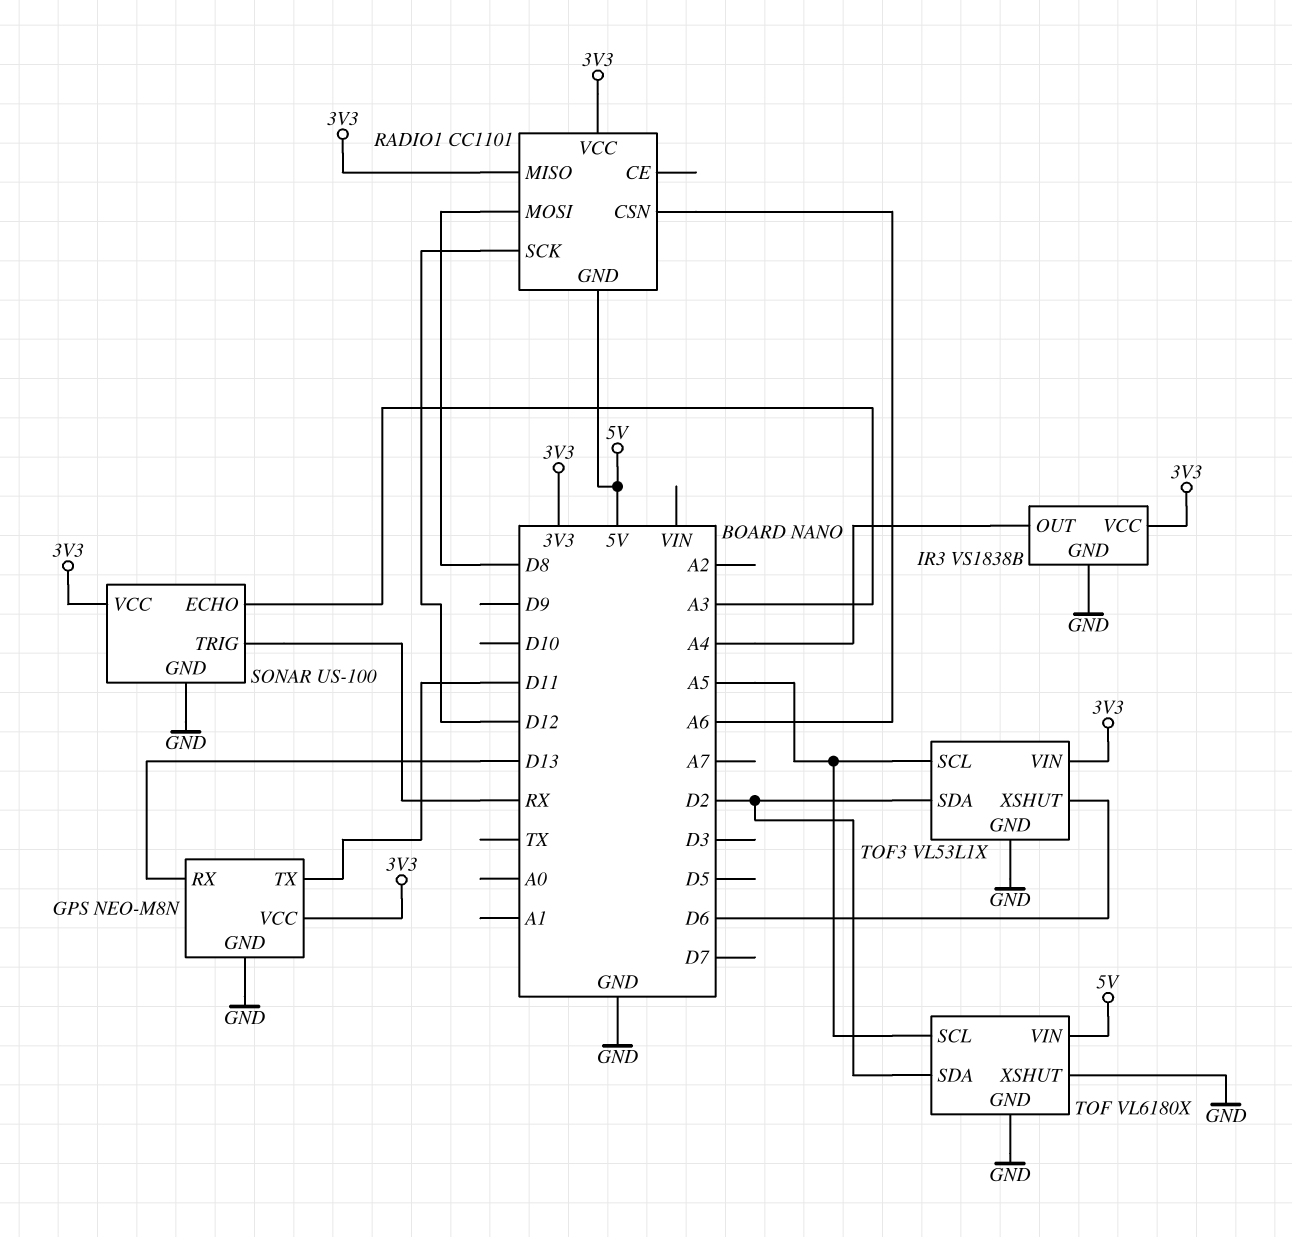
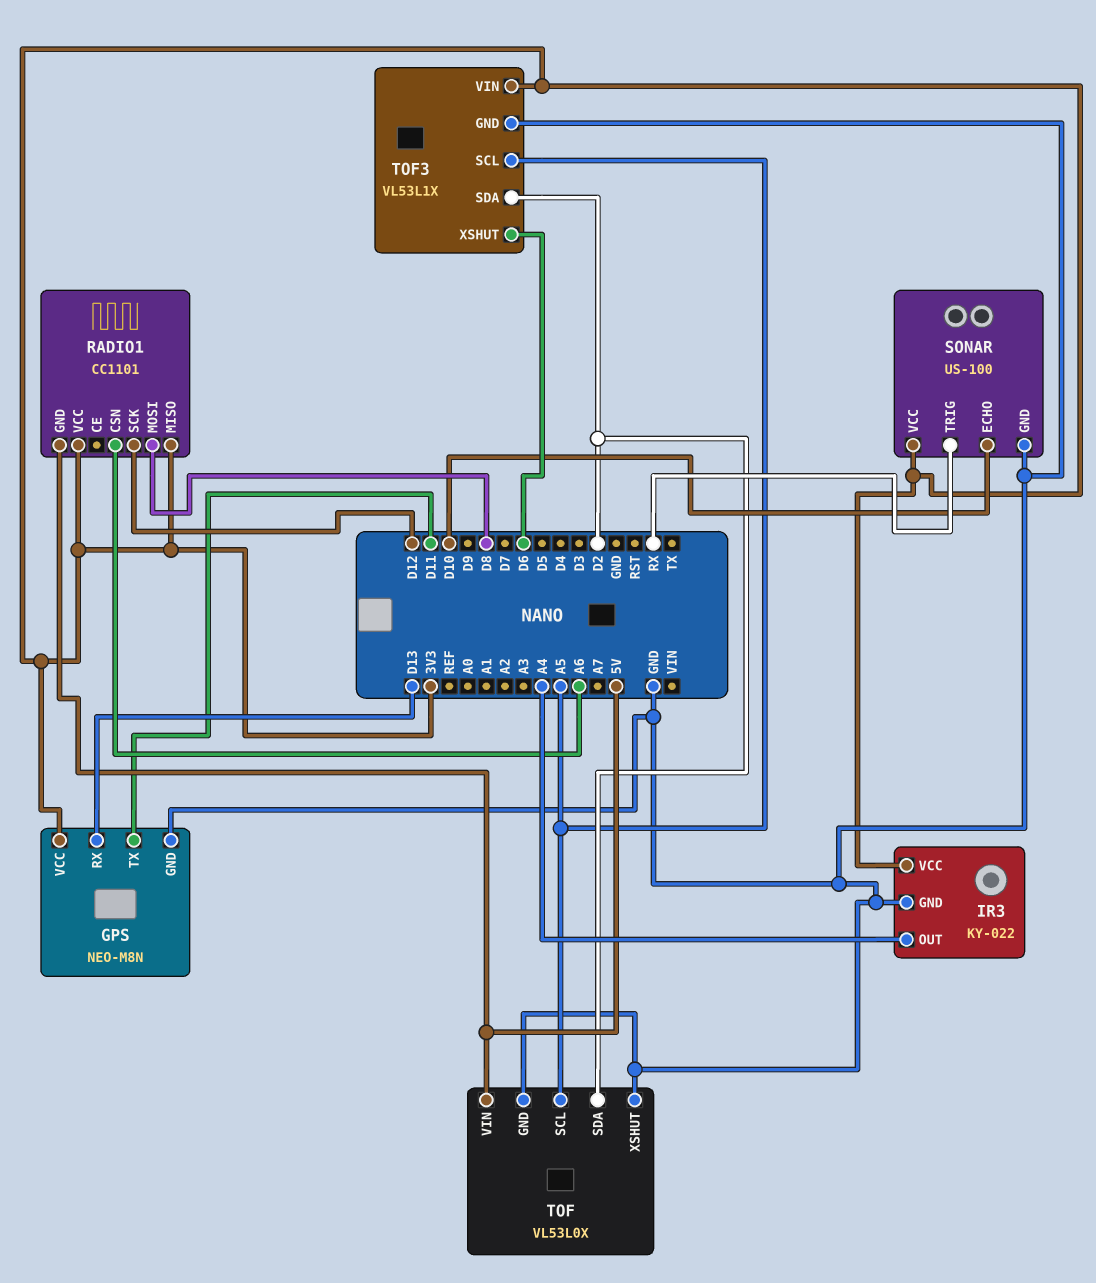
IR3: VS1838B -> KY-022
SONAR pin ECHO: A3 -> D10
TOF: VL6180X -> VL53L0X

